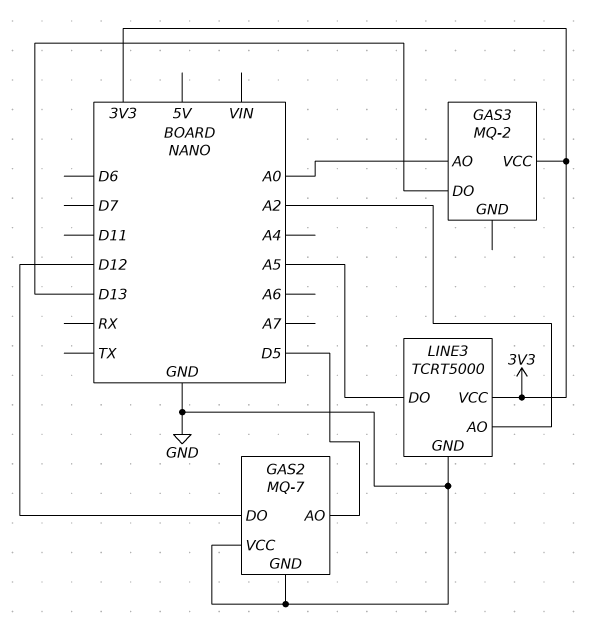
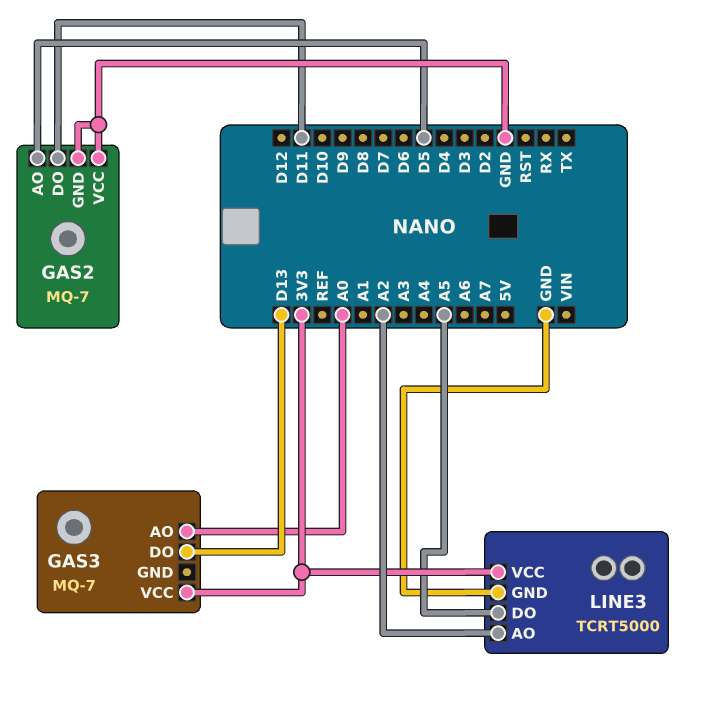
GAS2 pin DO: D12 -> D11
GAS3: MQ-2 -> MQ-7

